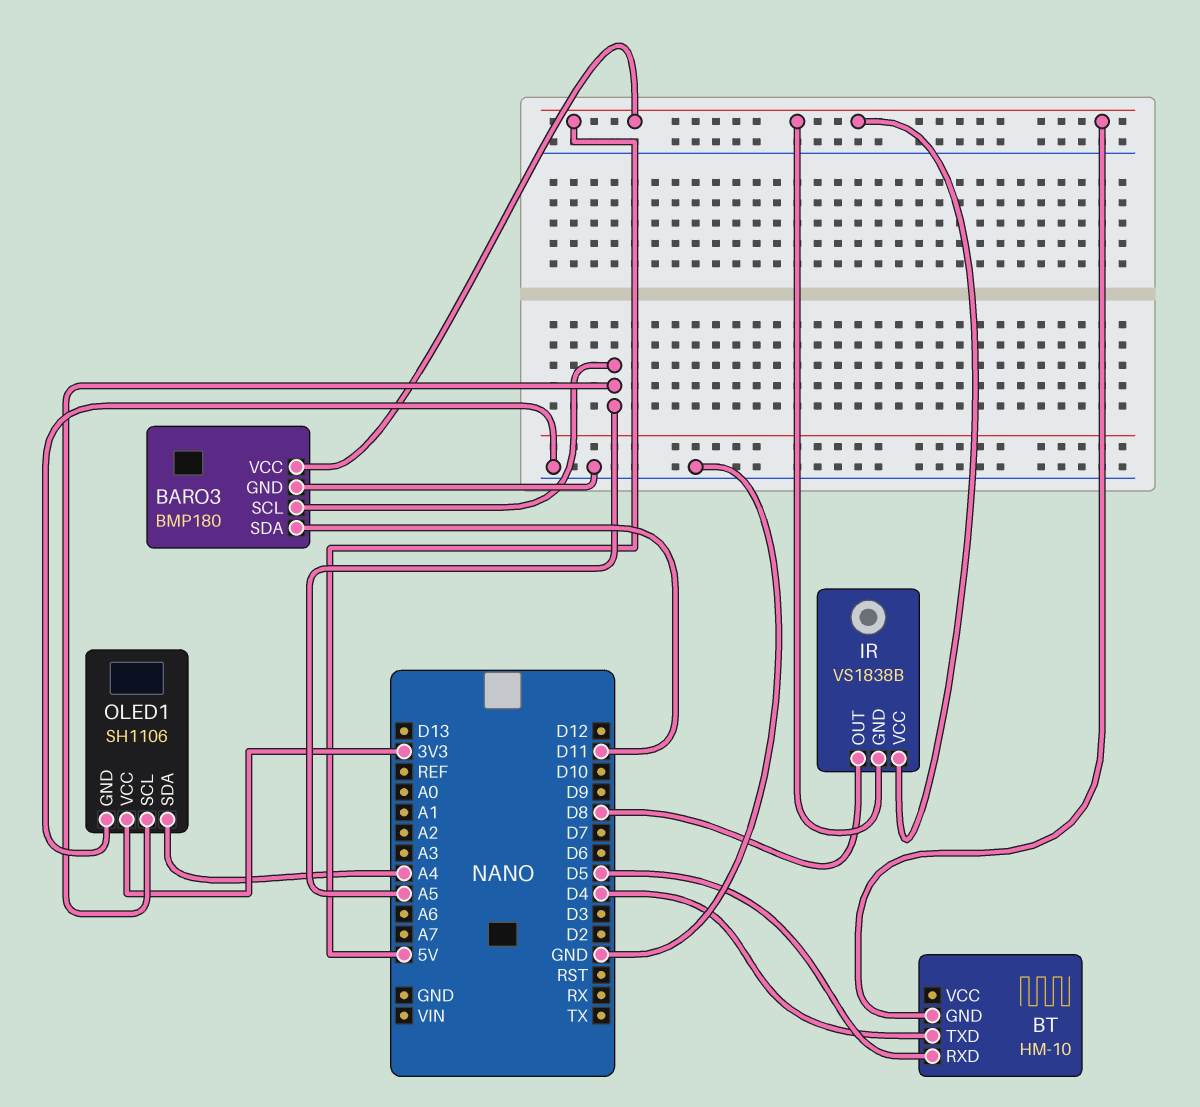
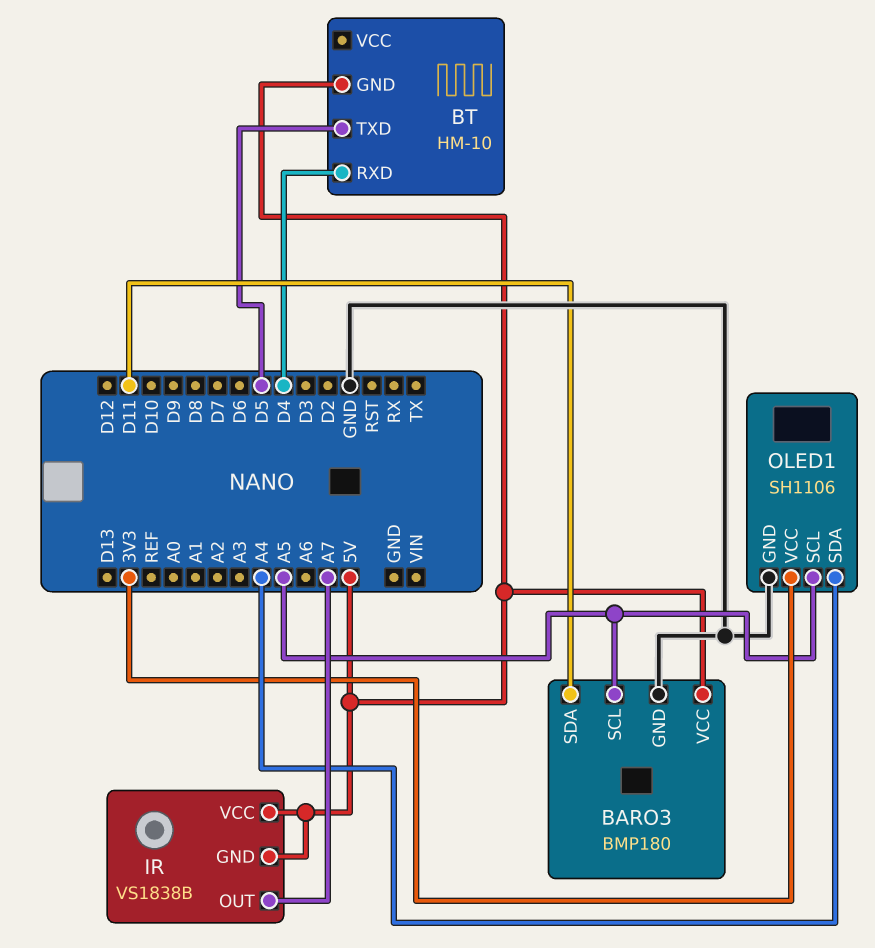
BT pin RXD: D5 -> D4
BT pin TXD: D4 -> D5
IR pin OUT: D8 -> A7

